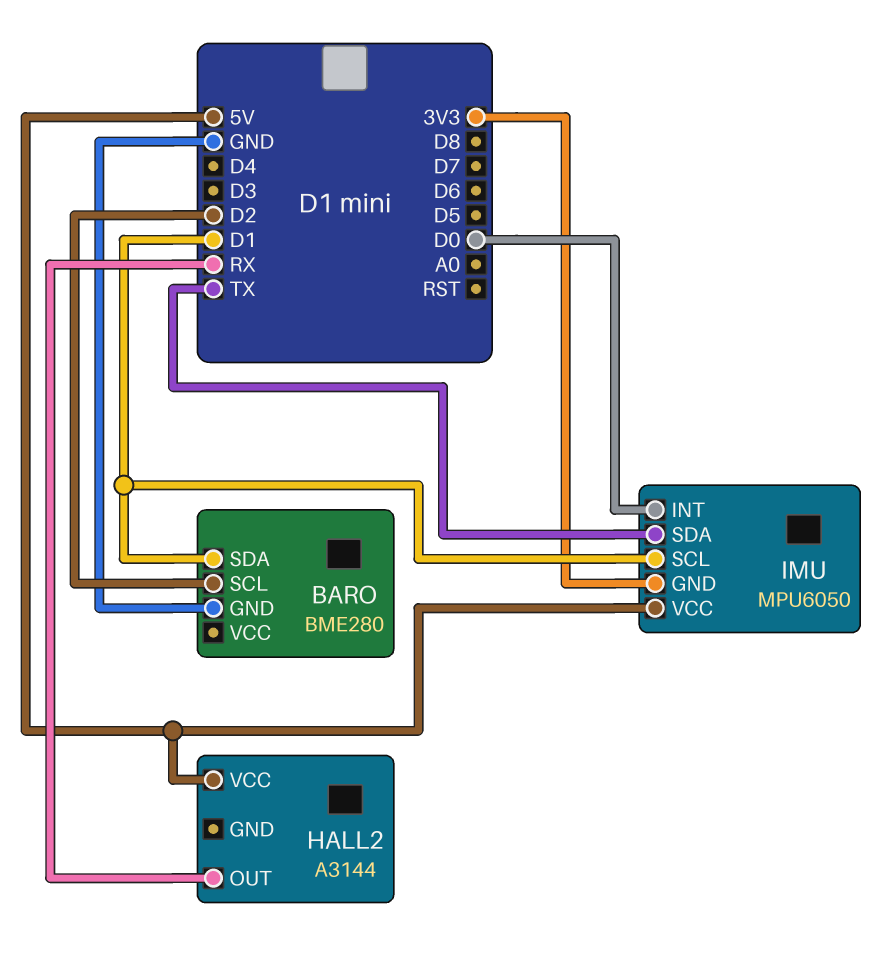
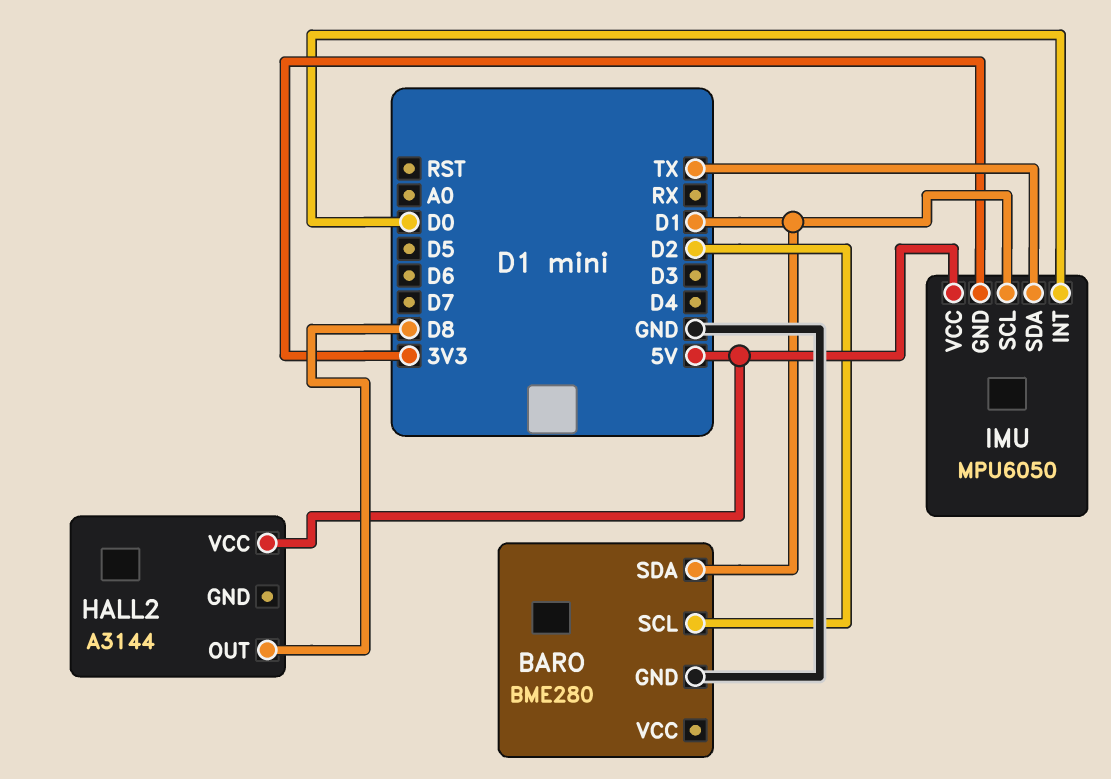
HALL2 pin OUT: RX -> D8

